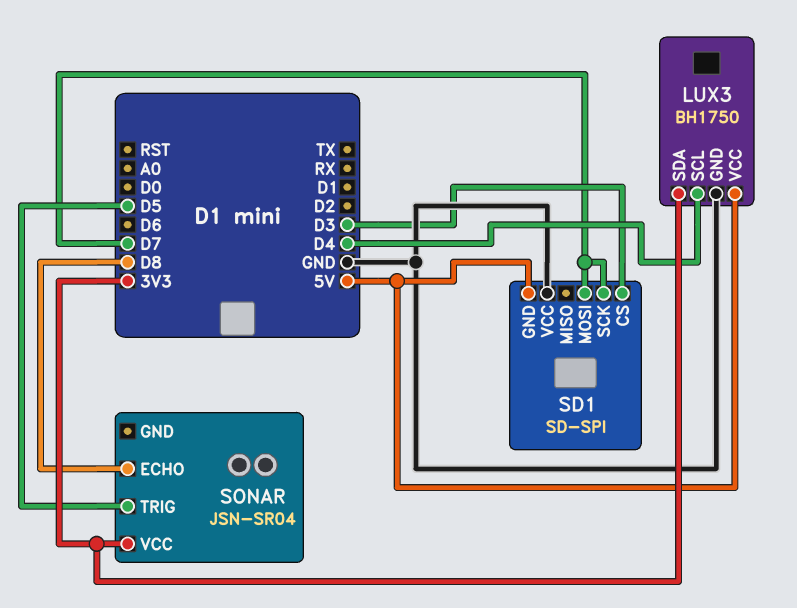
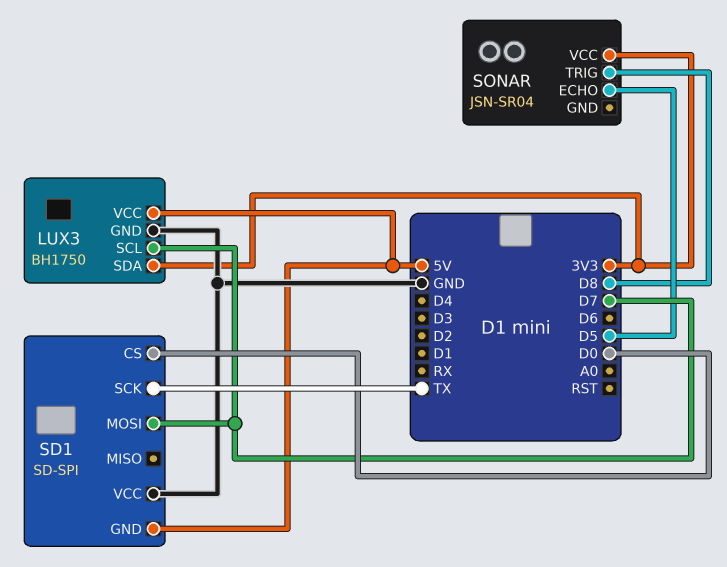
LUX3 pin SCL: D4 -> D7
SD1 pin CS: D3 -> D0
SD1 pin SCK: D7 -> TX
SONAR pin ECHO: D8 -> D5
SONAR pin TRIG: D5 -> D8

